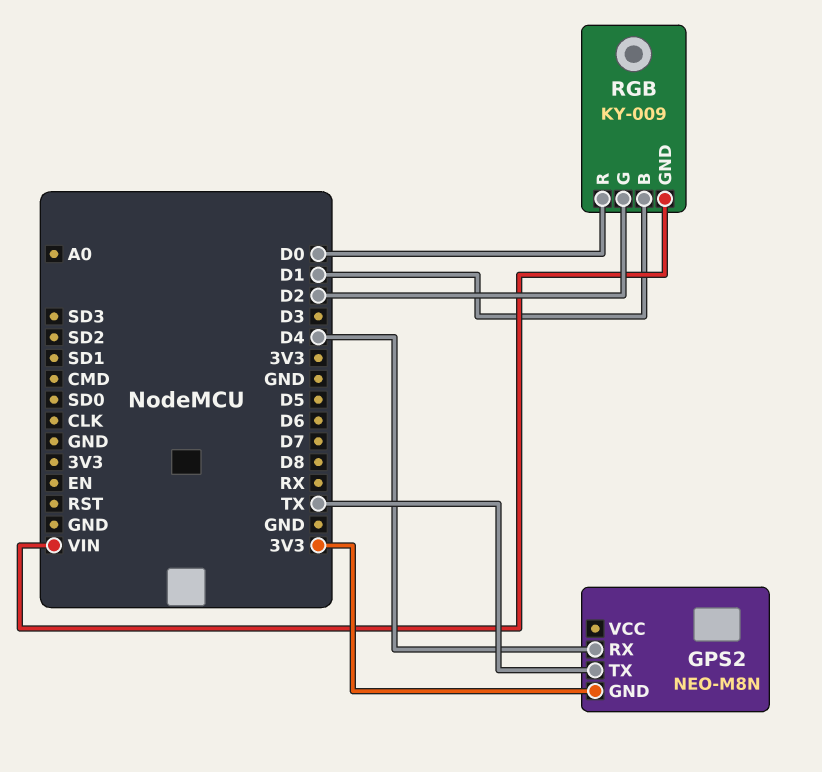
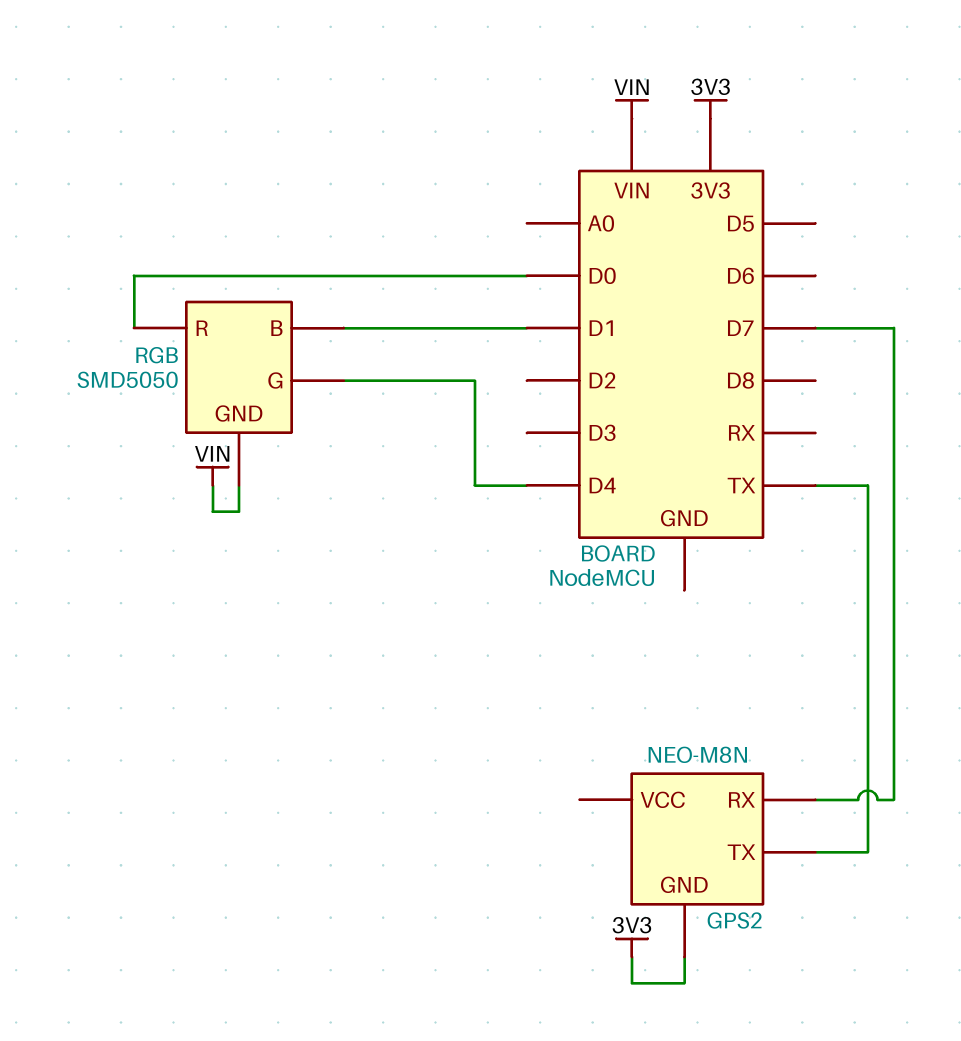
GPS2 pin RX: D4 -> D7
RGB: KY-009 -> SMD5050
RGB pin G: D2 -> D4

